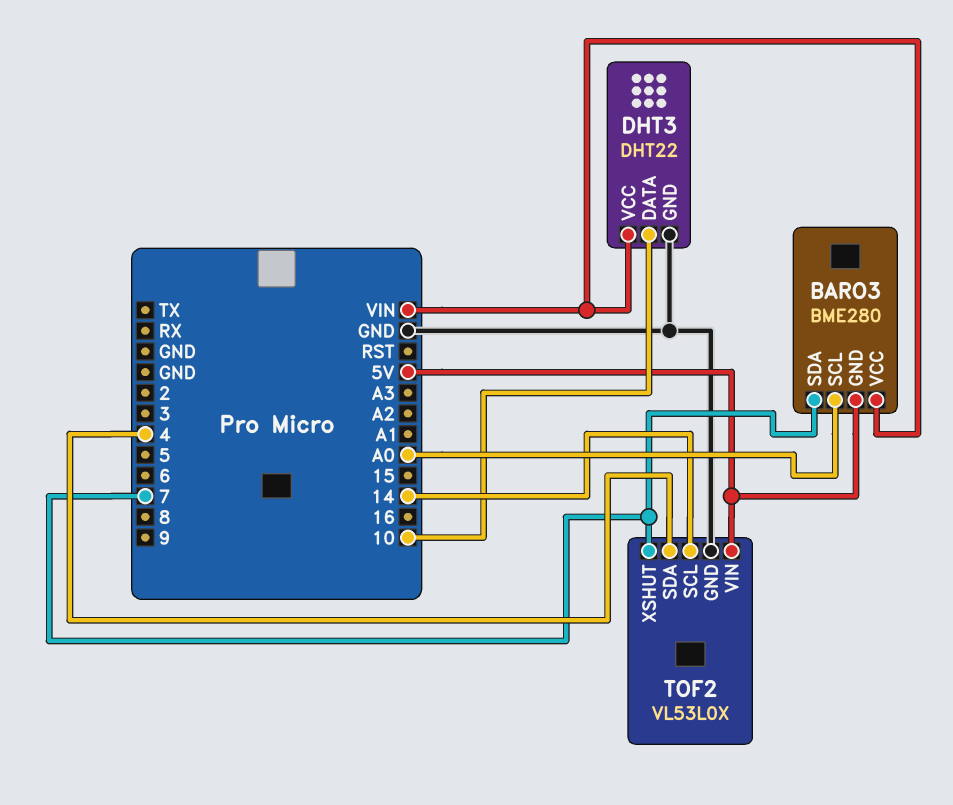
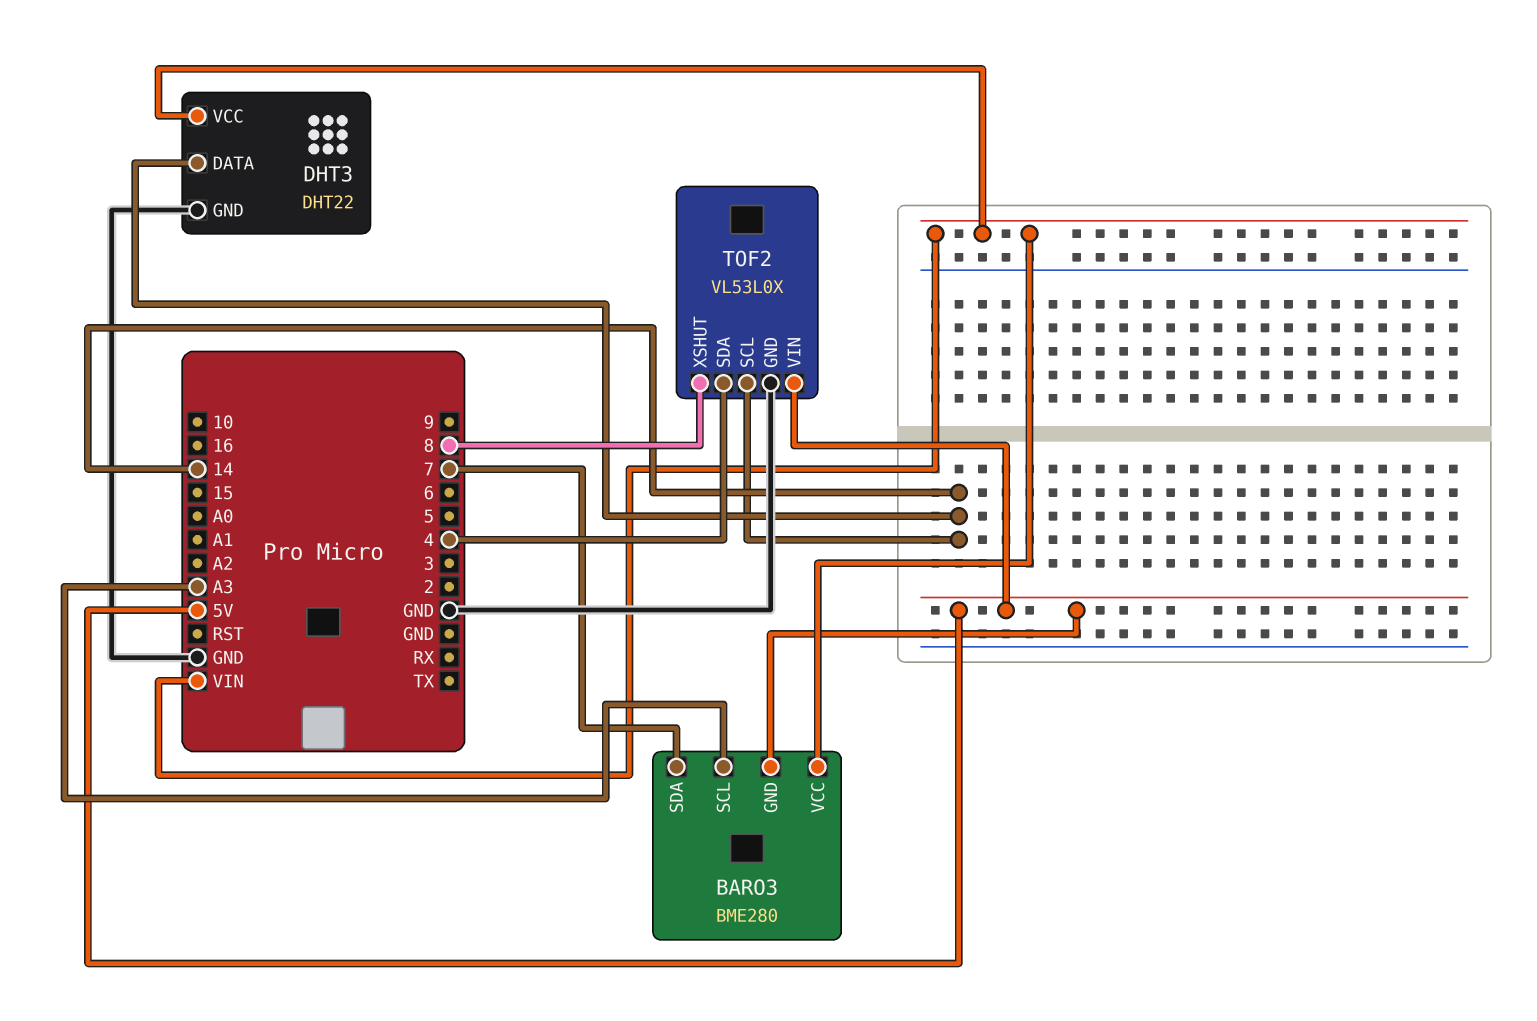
BARO3 pin SCL: A0 -> A3
DHT3 pin DATA: 10 -> 14
TOF2 pin XSHUT: 7 -> 8

